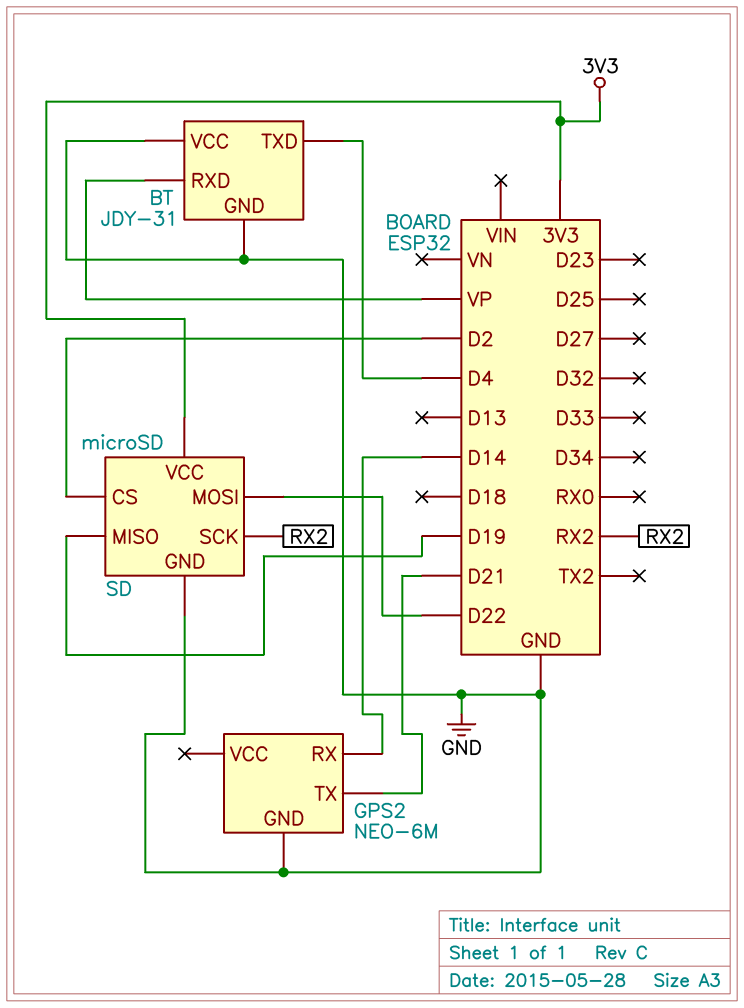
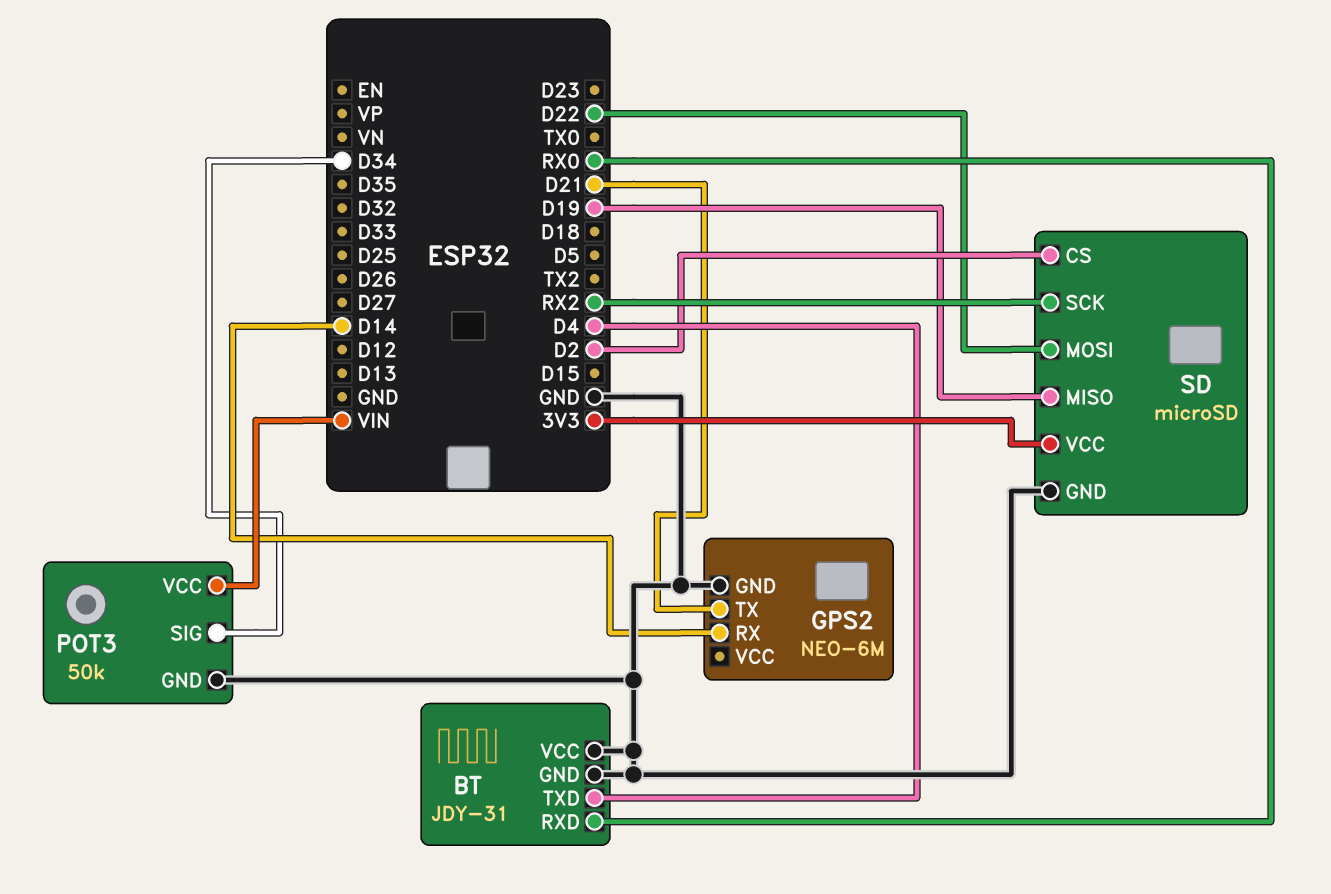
BT pin RXD: VP -> RX0
POT3: none -> 50k
POT3 pin GND: none -> GND
POT3 pin SIG: none -> D34
POT3 pin VCC: none -> VIN

